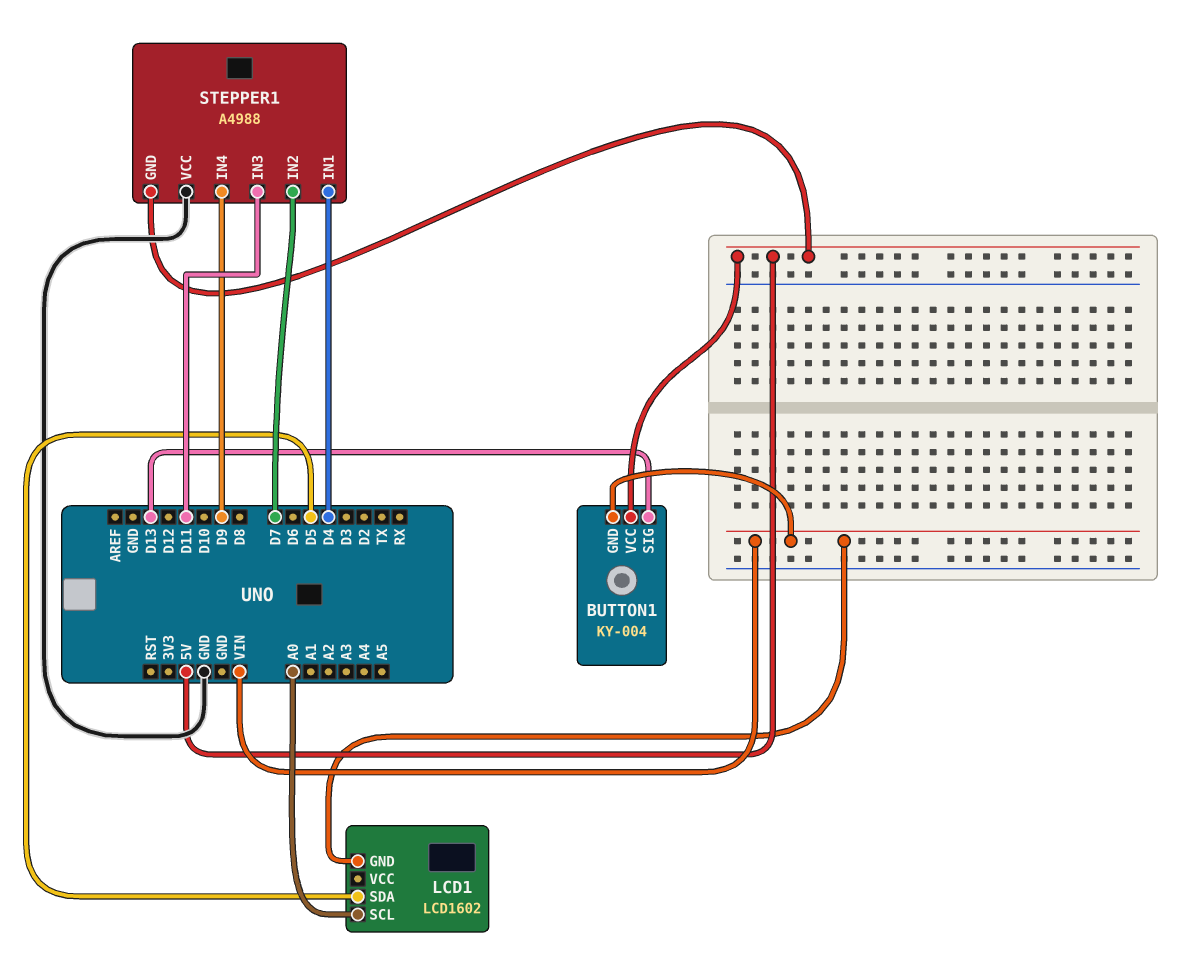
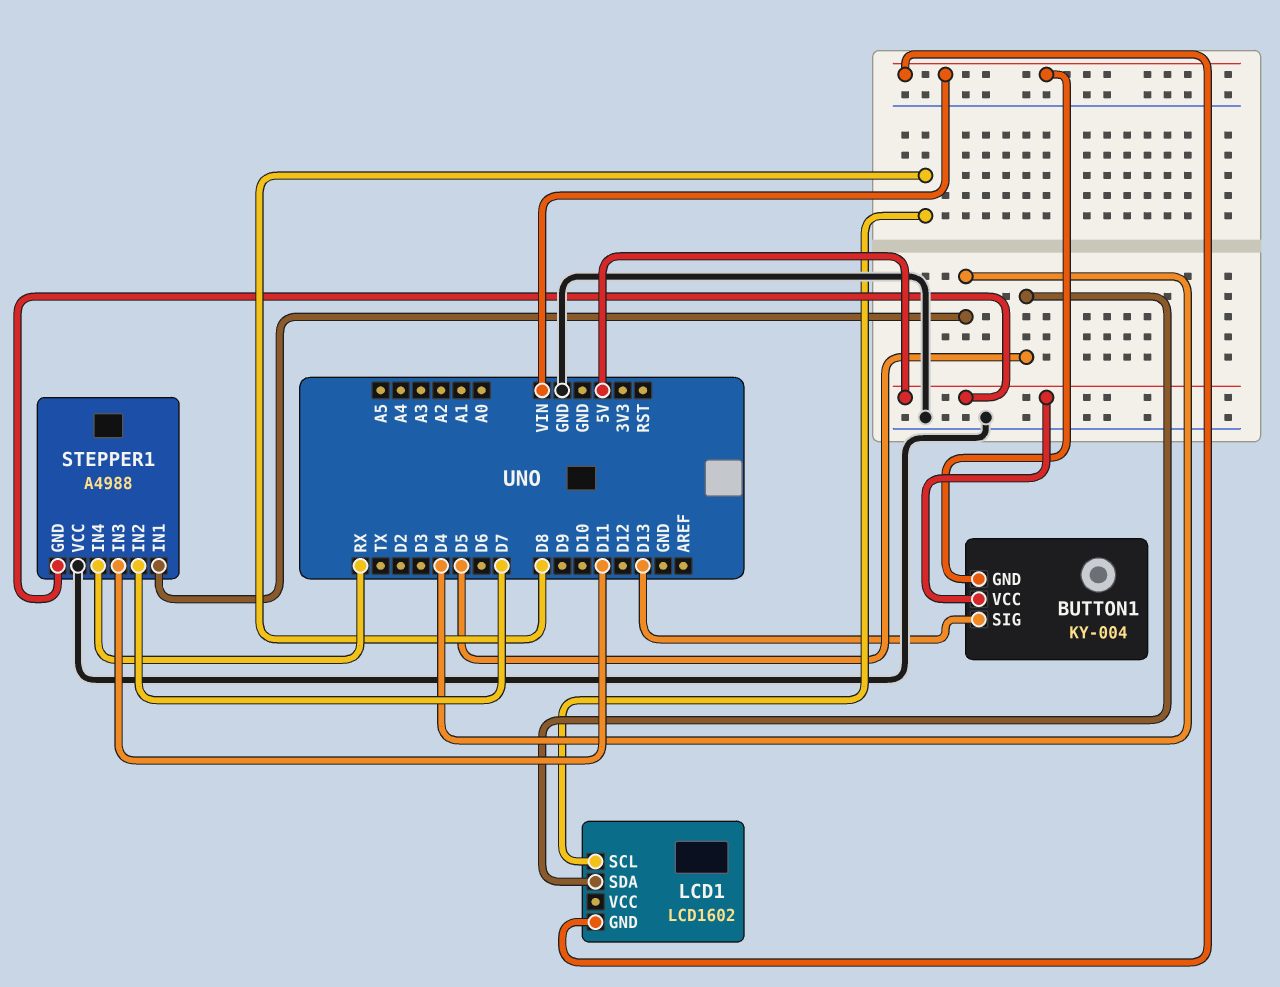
LCD1 pin SCL: A0 -> D8
STEPPER1 pin IN4: D9 -> RX

